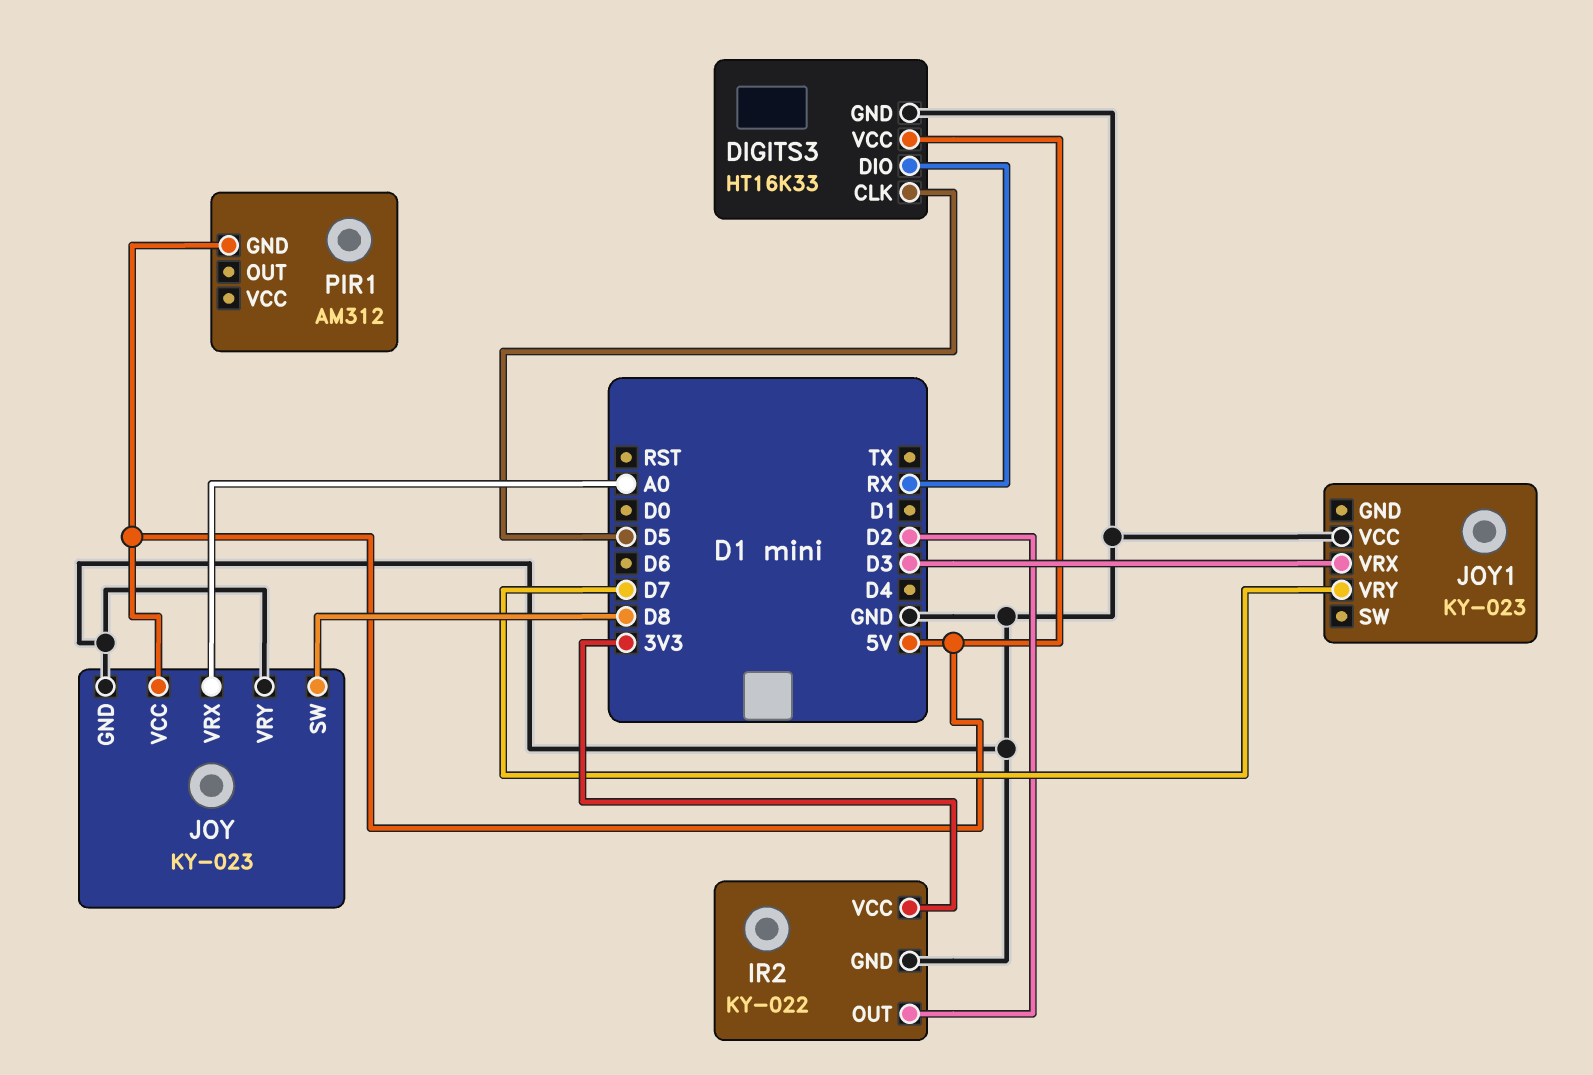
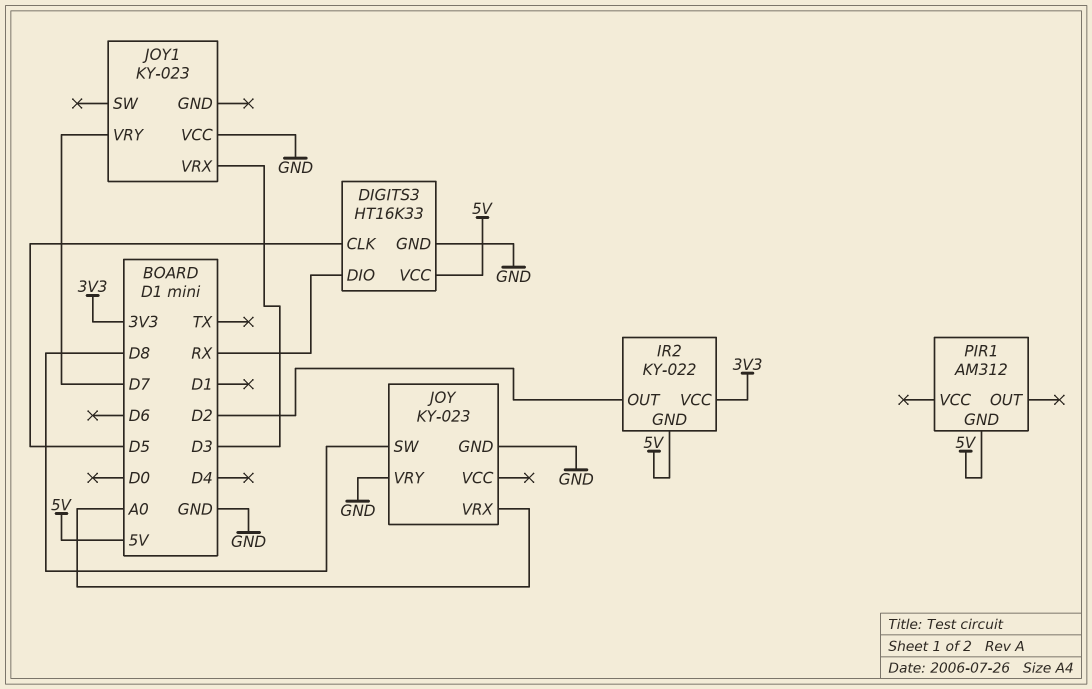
IR2 pin GND: GND -> 5V
JOY pin VCC: 5V -> none

